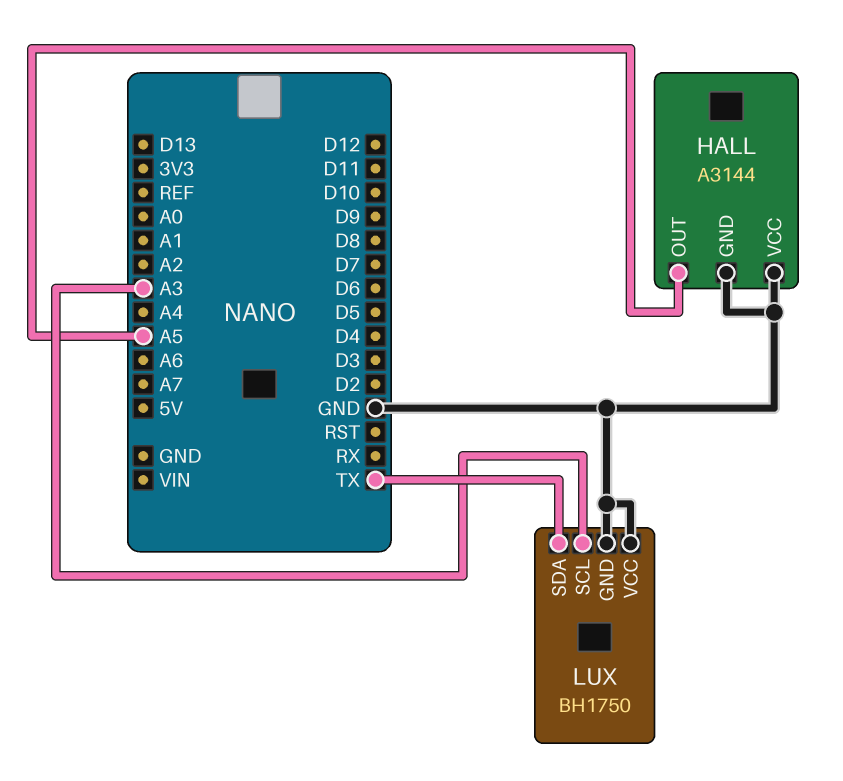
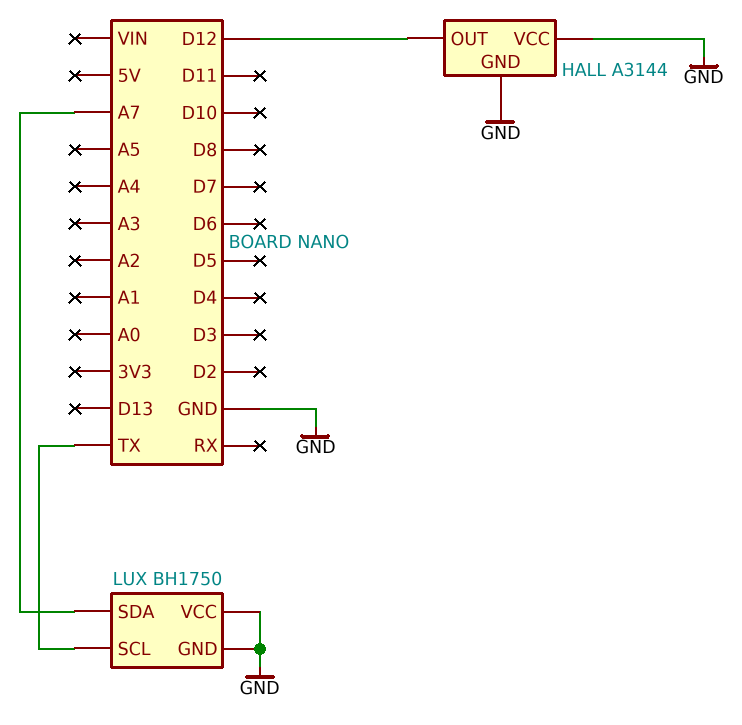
HALL pin OUT: A5 -> D12
LUX pin SCL: A3 -> TX
LUX pin SDA: TX -> A7

